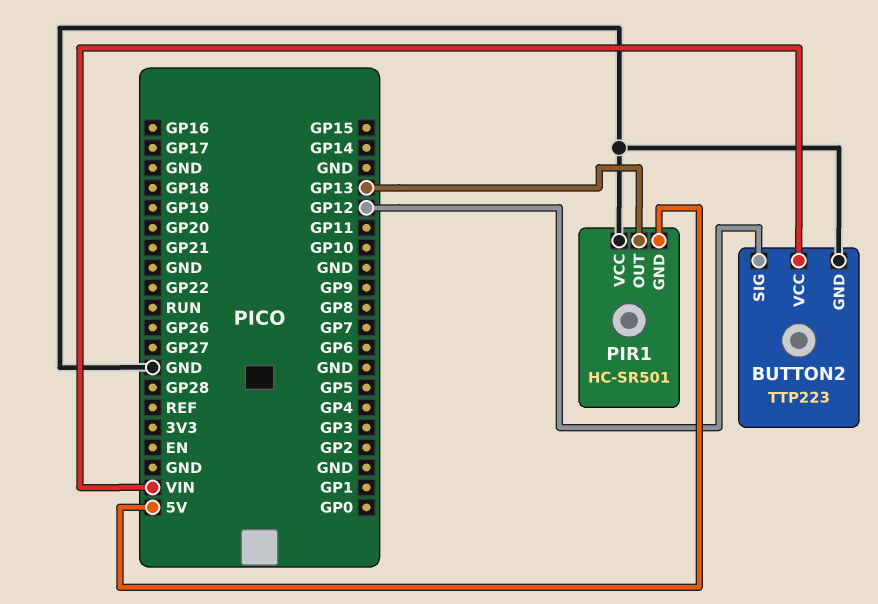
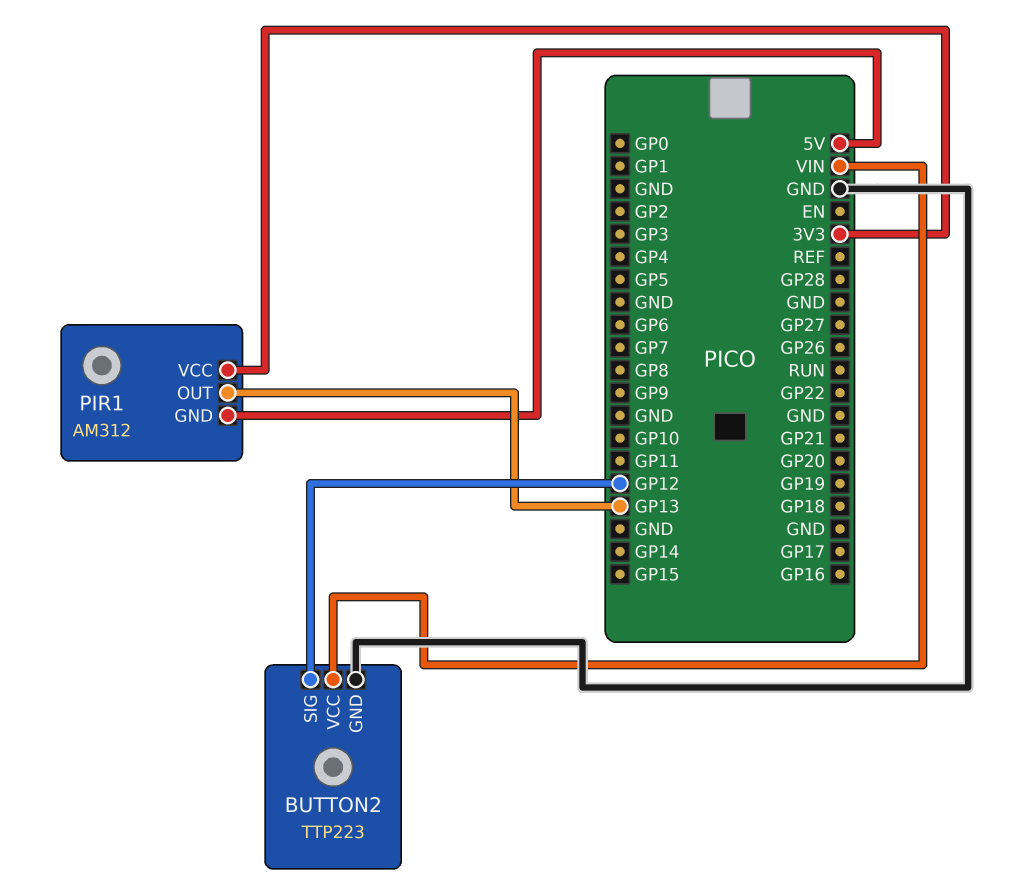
PIR1: HC-SR501 -> AM312
PIR1 pin VCC: GND -> 3V3

